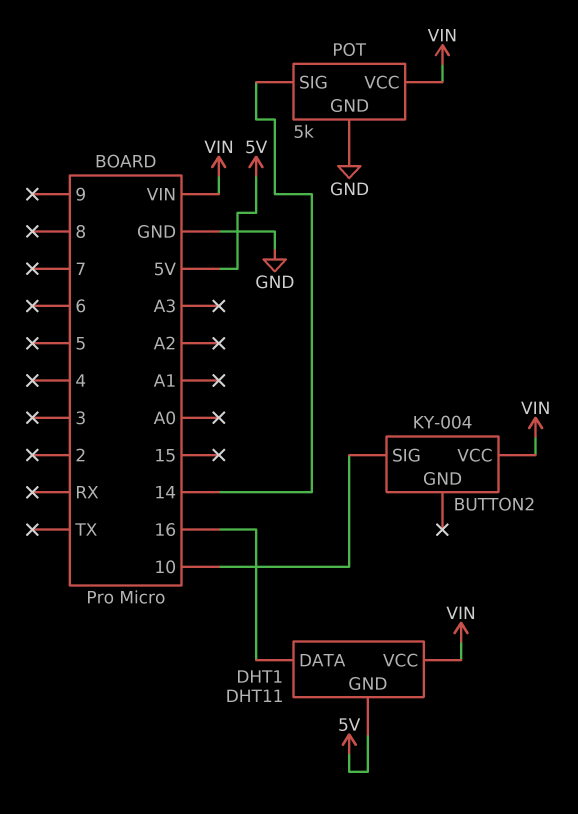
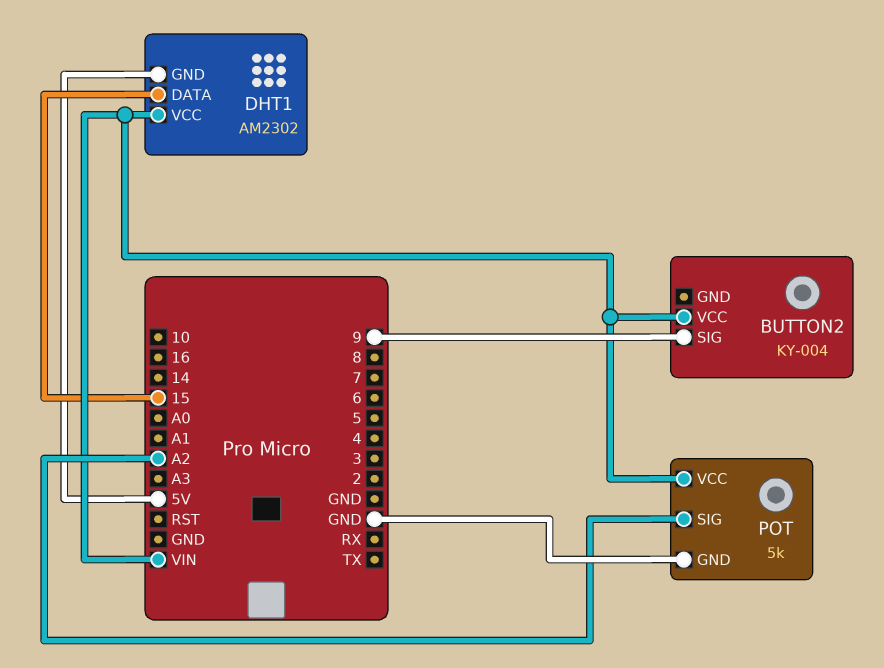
BUTTON2 pin SIG: 10 -> 9
DHT1: DHT11 -> AM2302
DHT1 pin DATA: 16 -> 15
POT pin SIG: 14 -> A2

